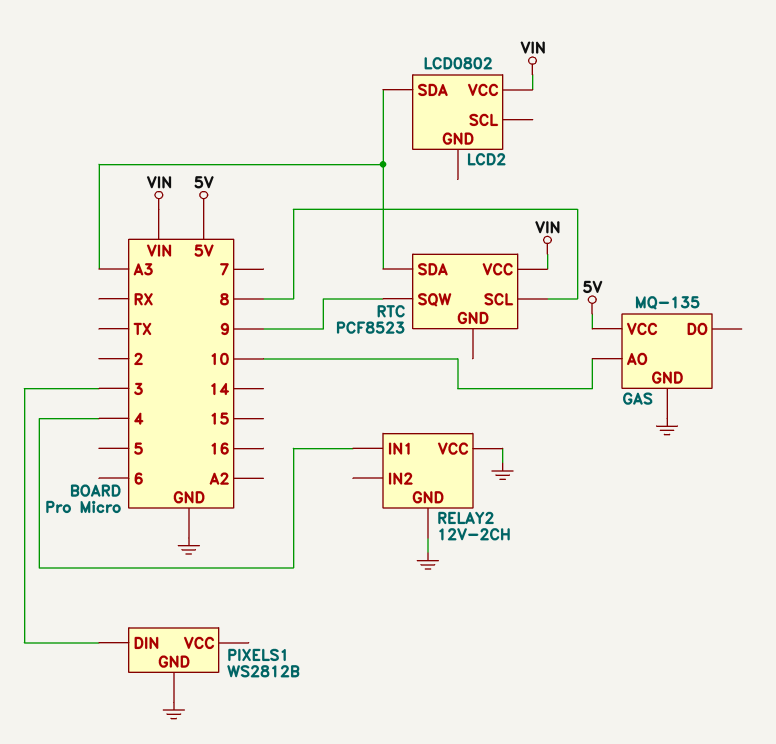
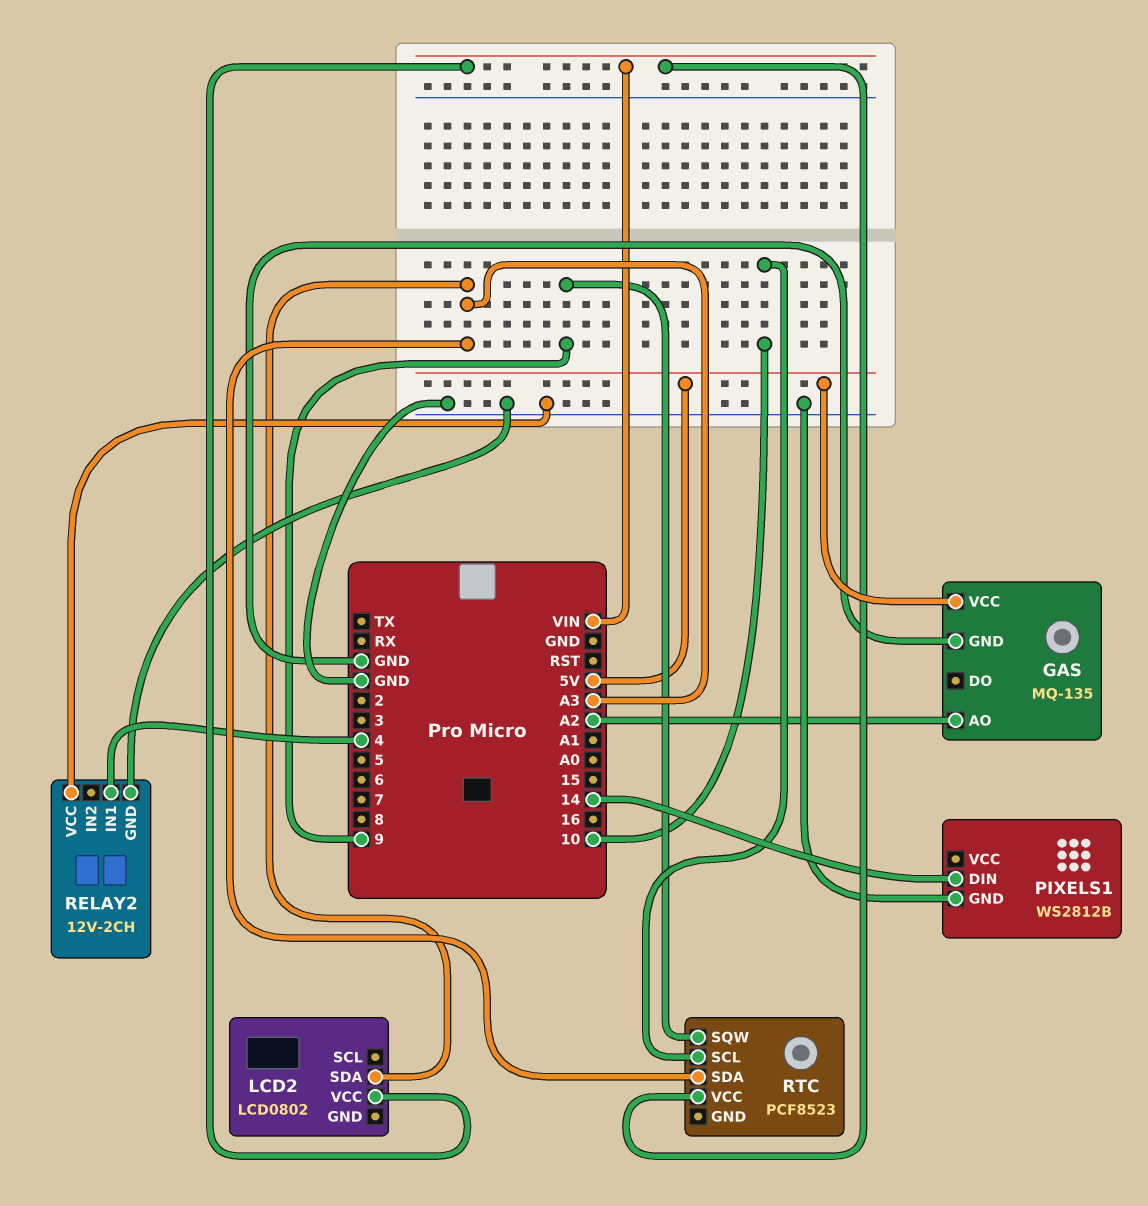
GAS pin AO: 10 -> A2
PIXELS1 pin DIN: 3 -> 14
RTC pin SCL: 8 -> 10

